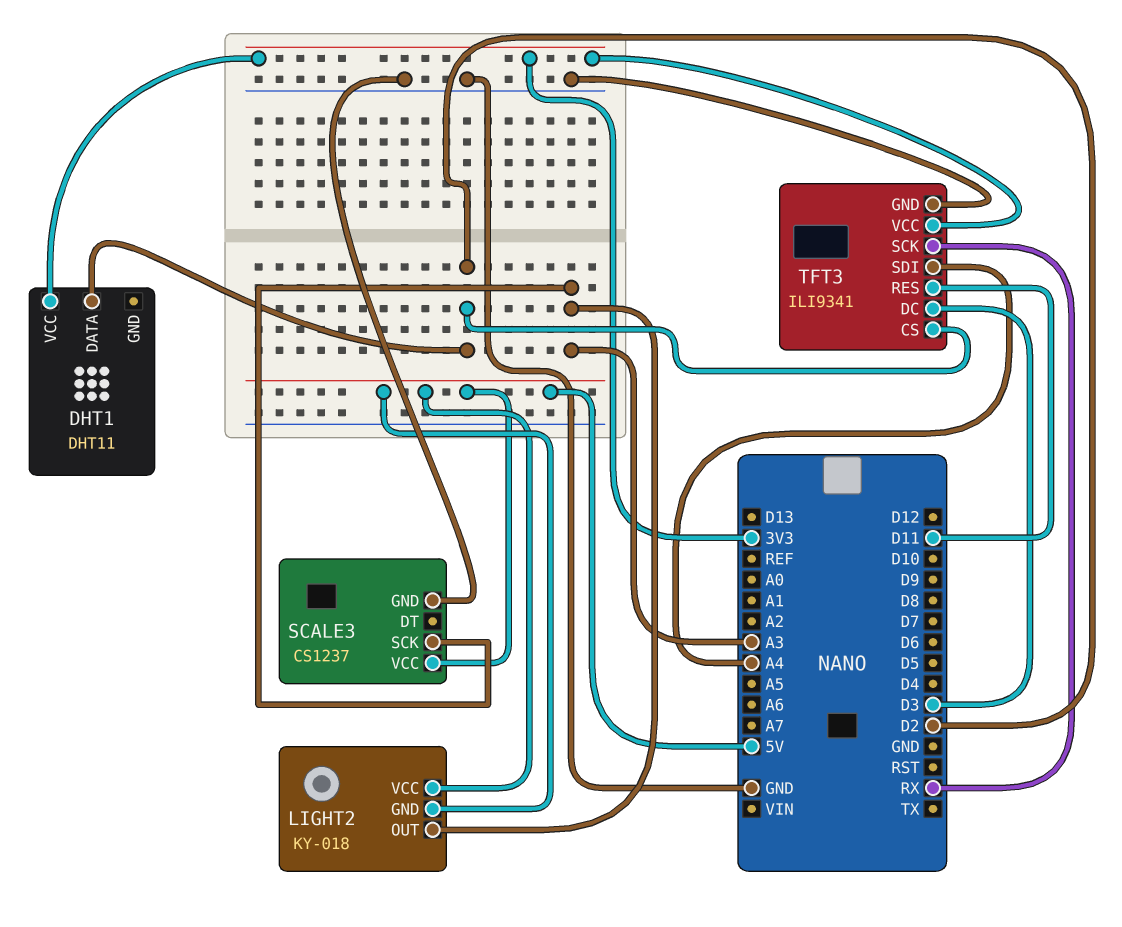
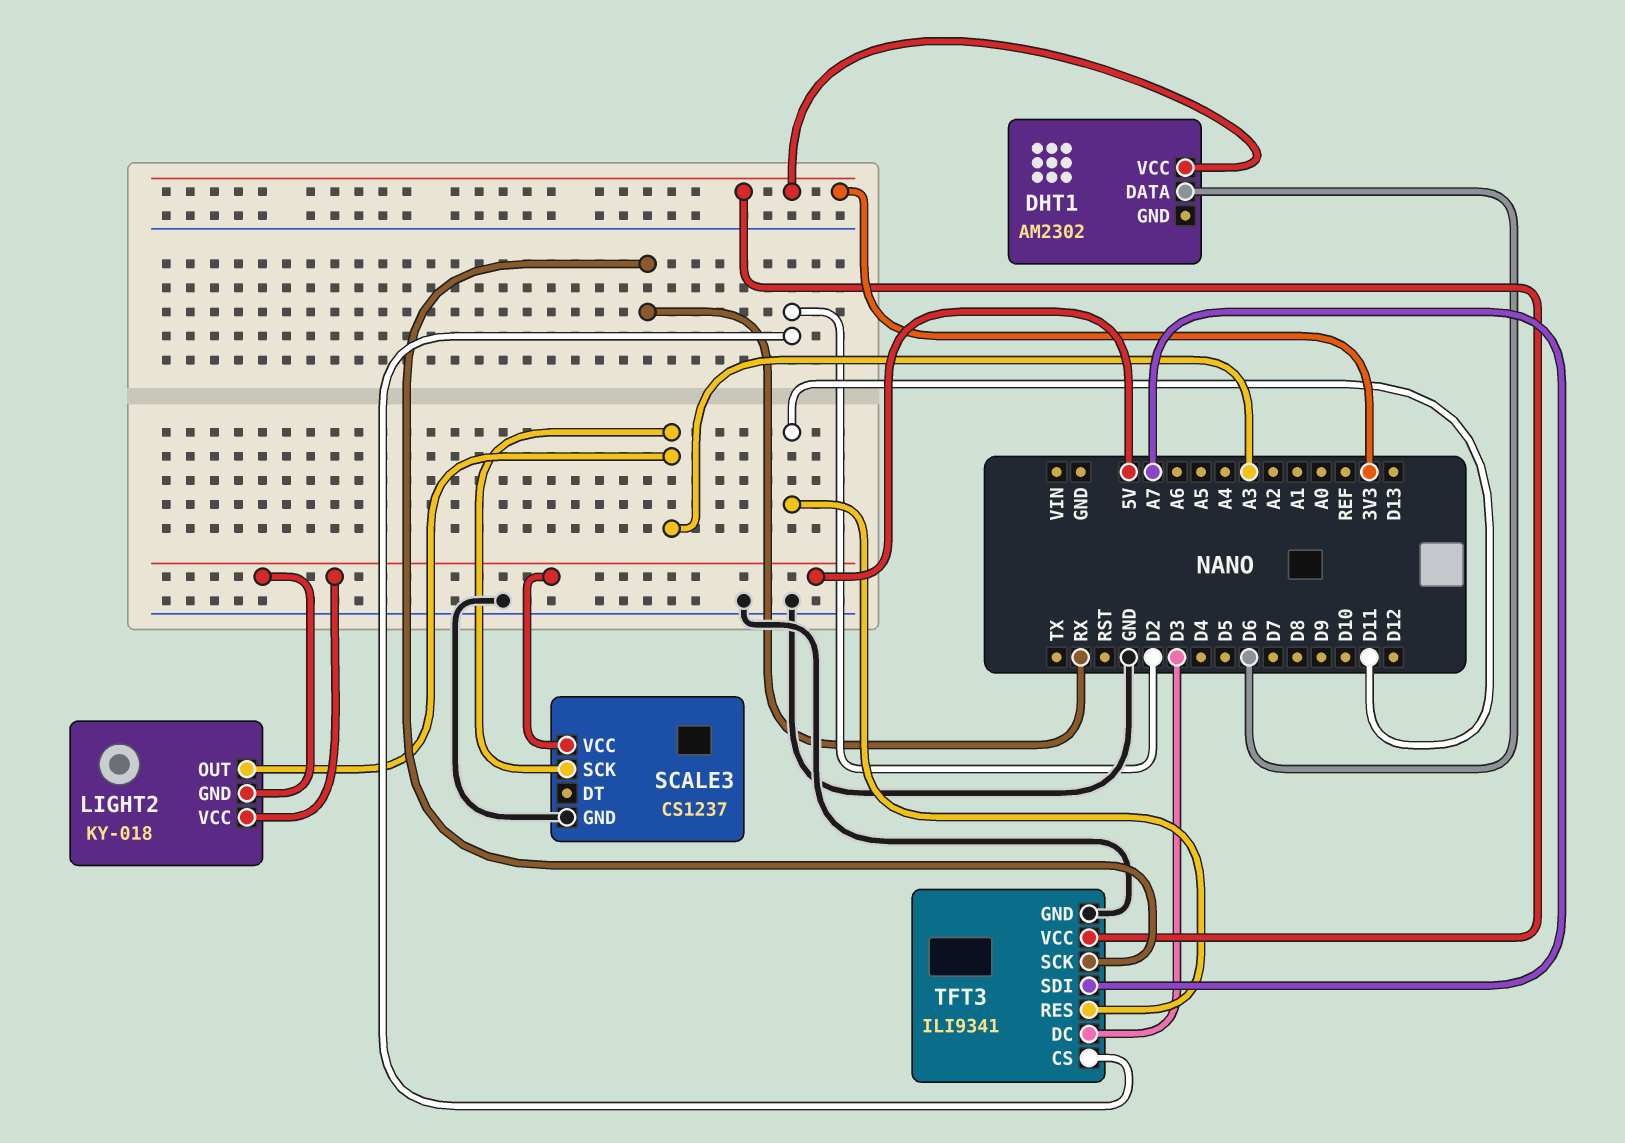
DHT1: DHT11 -> AM2302
DHT1 pin DATA: D2 -> D6
TFT3 pin SDI: A4 -> A7

